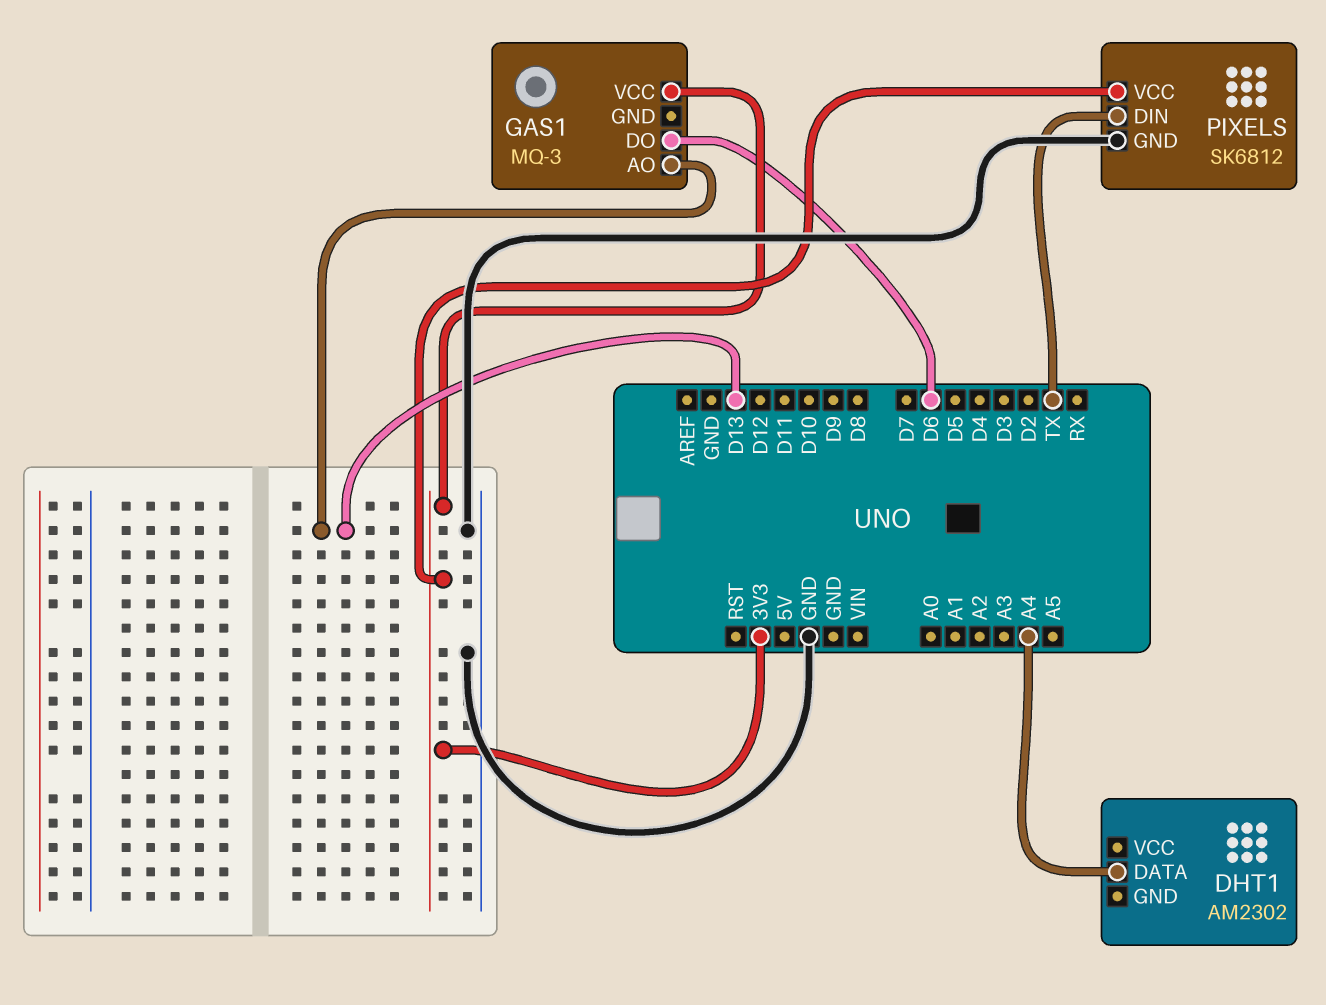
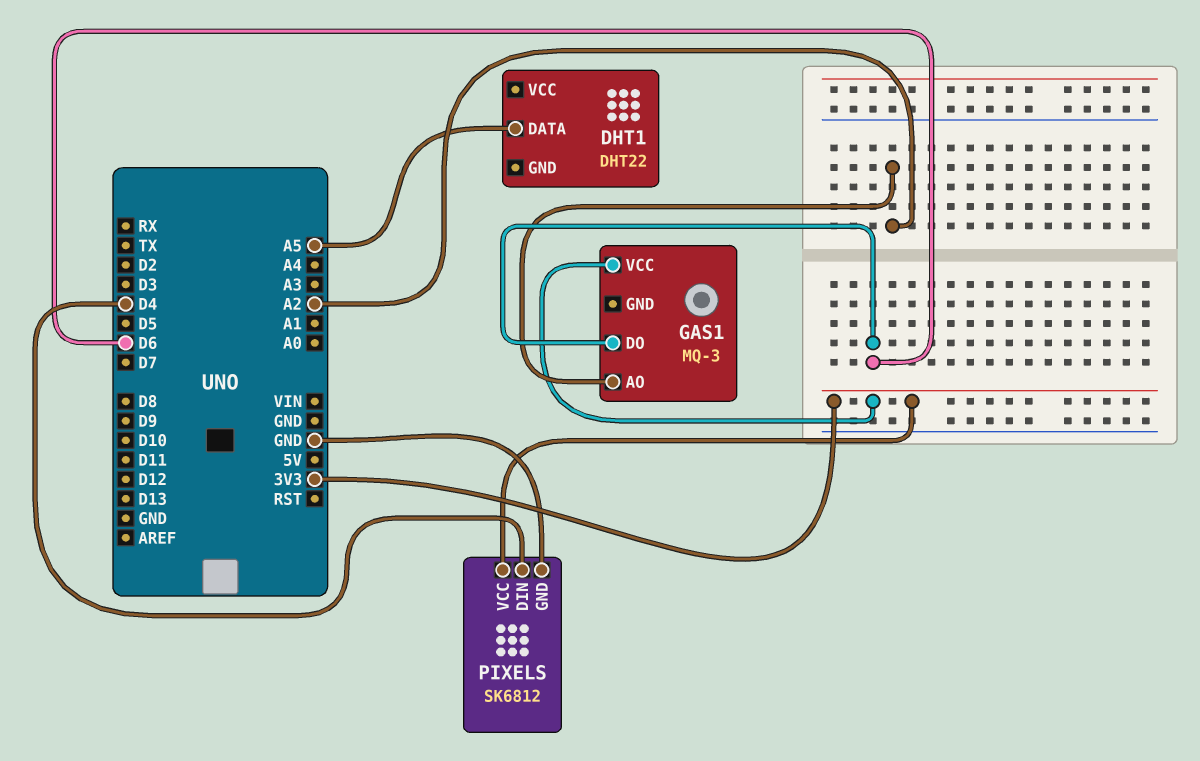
DHT1: AM2302 -> DHT22
DHT1 pin DATA: A4 -> A5
GAS1 pin AO: D13 -> A2
PIXELS pin DIN: TX -> D4

